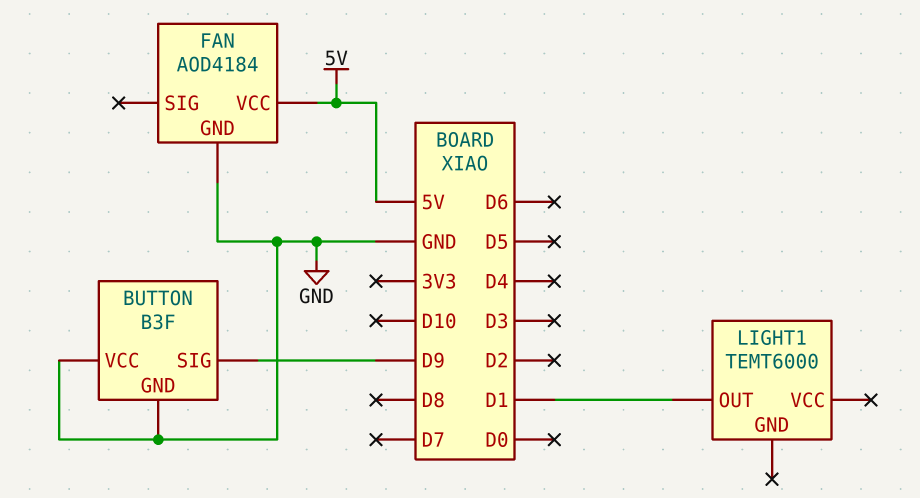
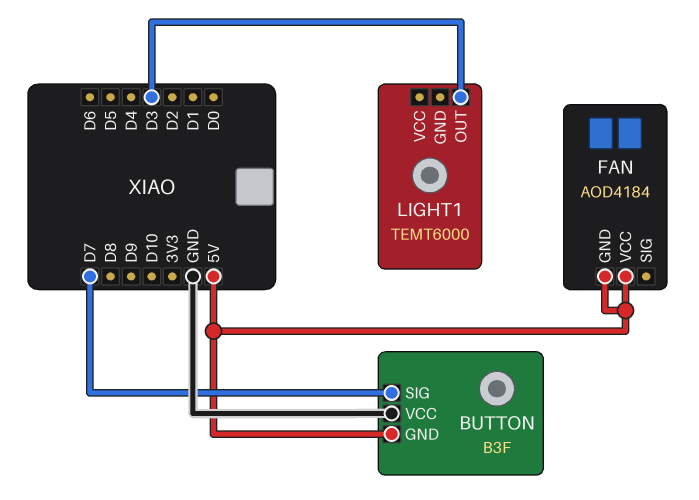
BUTTON pin GND: GND -> 5V
BUTTON pin SIG: D9 -> D7
FAN pin GND: GND -> 5V
LIGHT1 pin OUT: D1 -> D3

